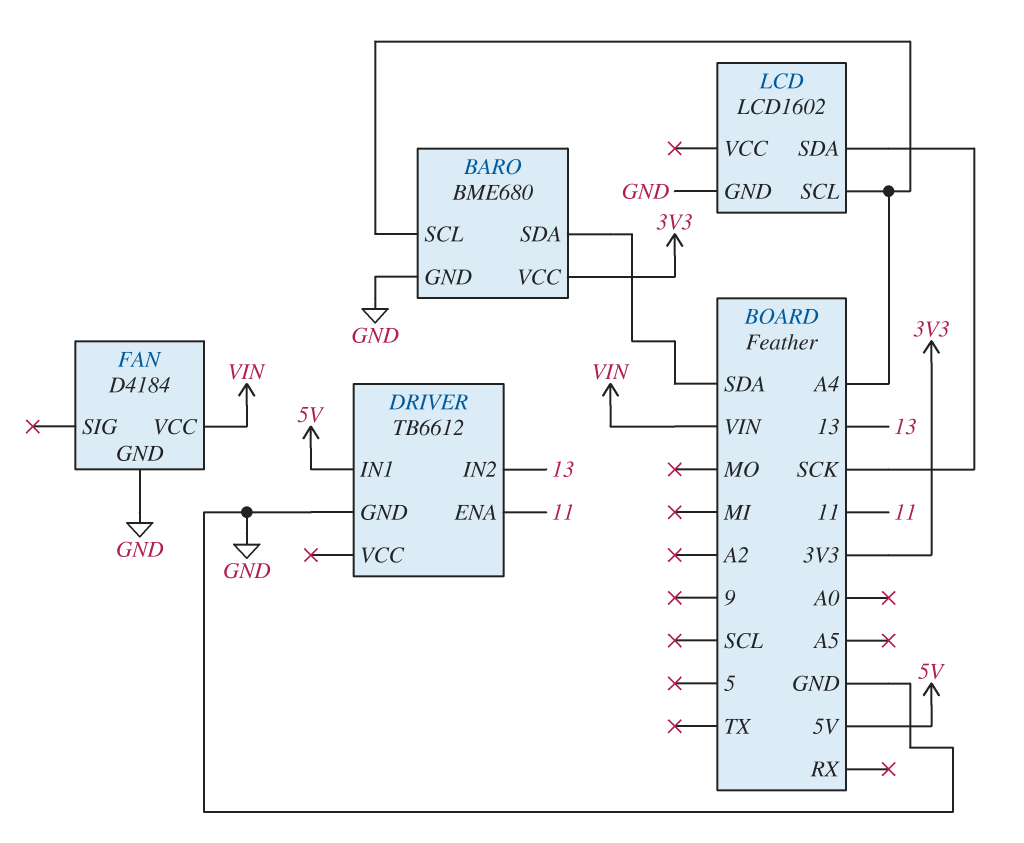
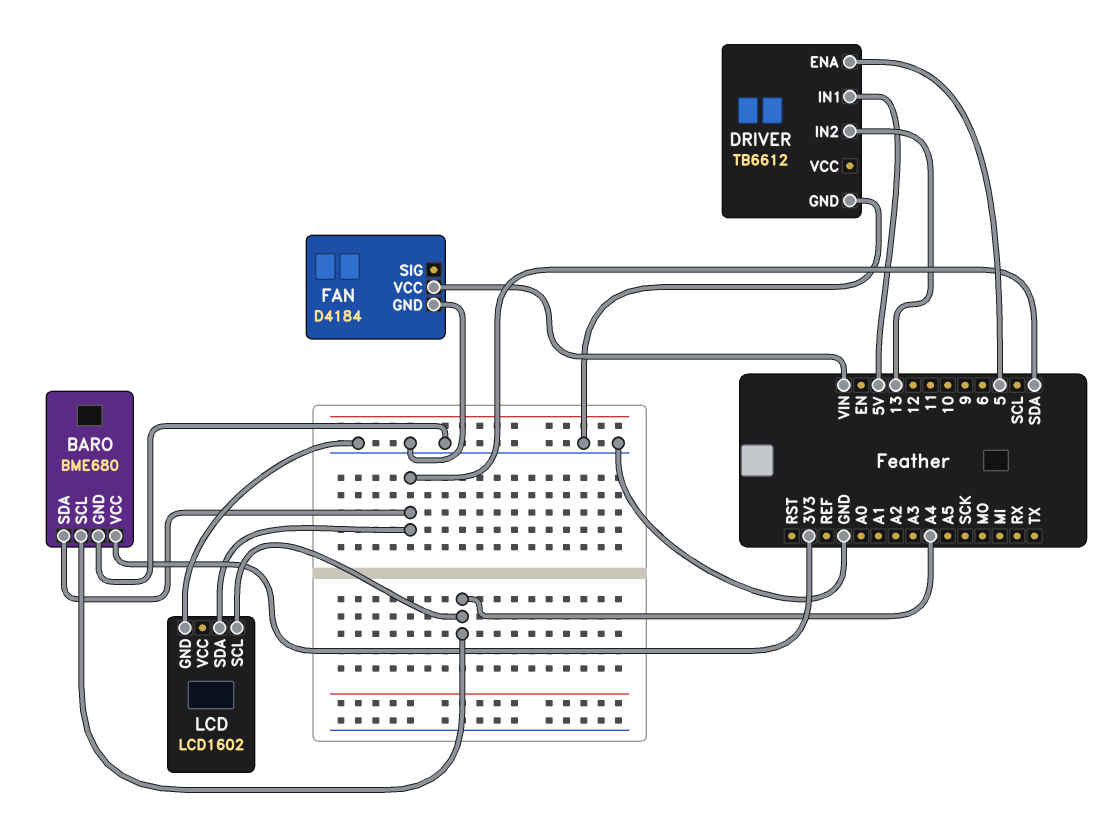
DRIVER pin ENA: 11 -> 5
LCD pin SDA: SCK -> SDA

